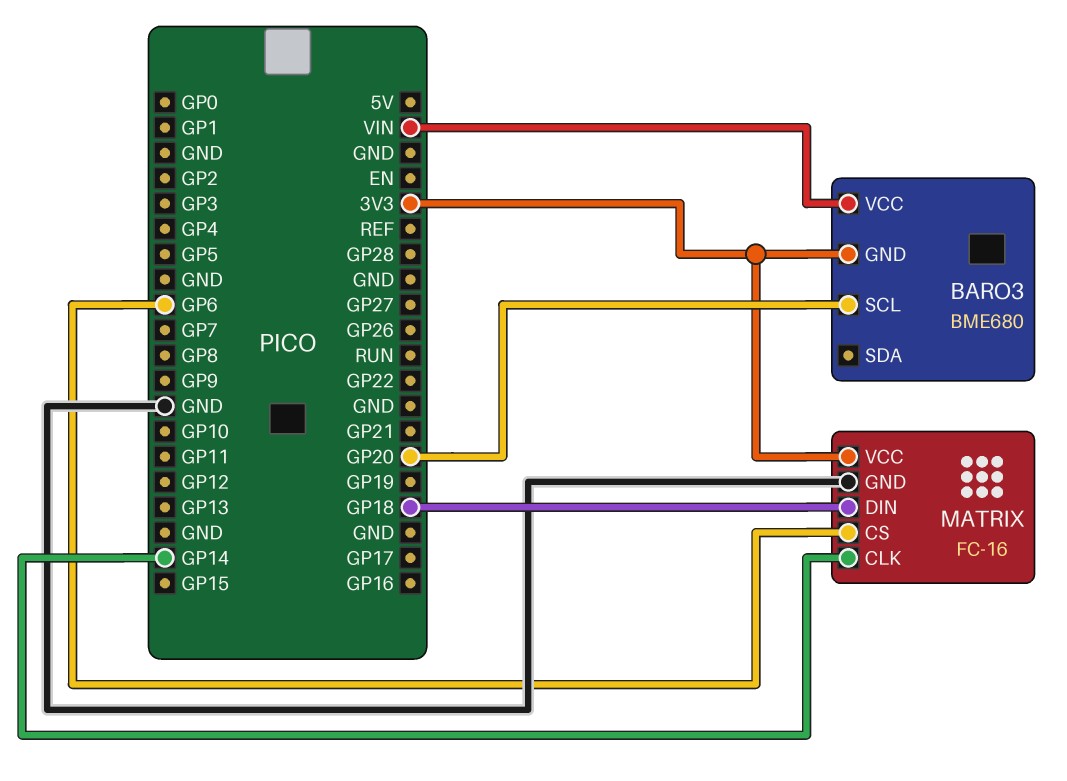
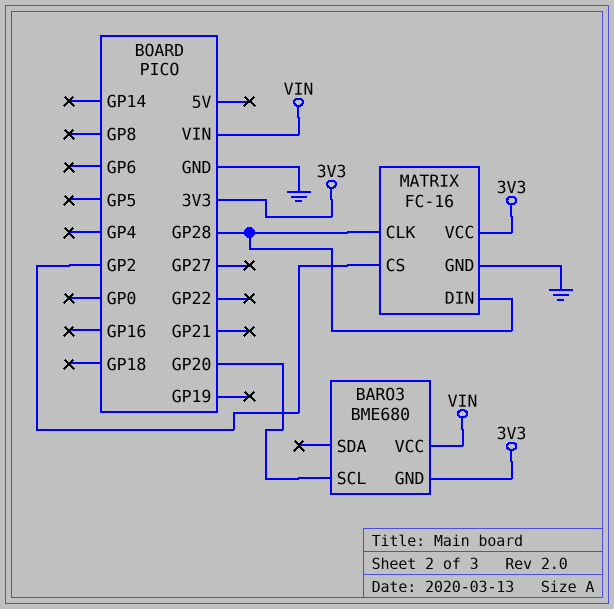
MATRIX pin CLK: GP14 -> GP28
MATRIX pin CS: GP6 -> GP2
MATRIX pin DIN: GP18 -> GP28

